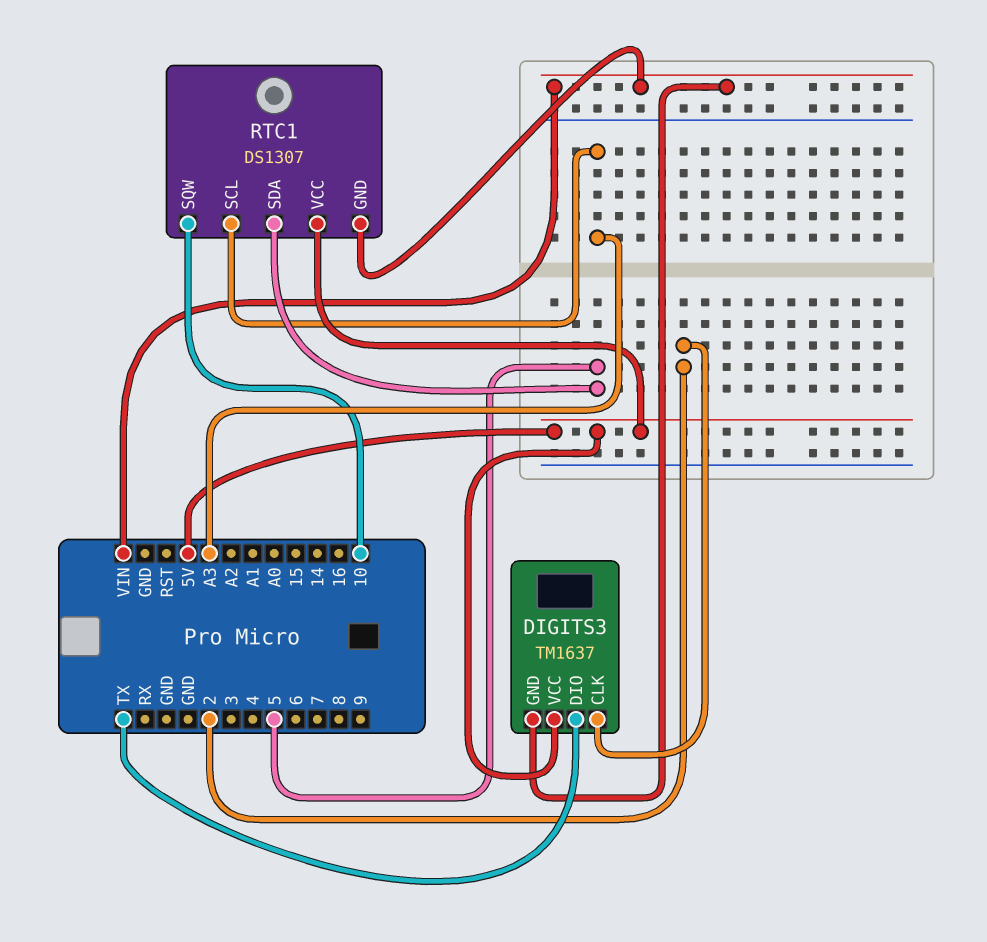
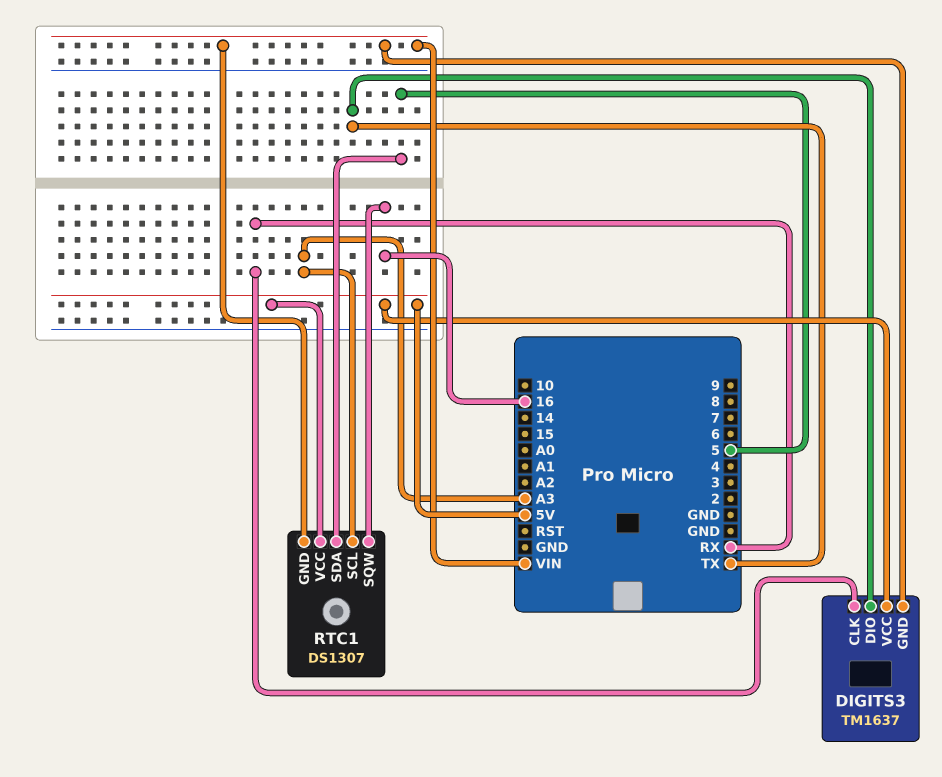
DIGITS3 pin CLK: 2 -> RX
RTC1 pin SQW: 10 -> 16

